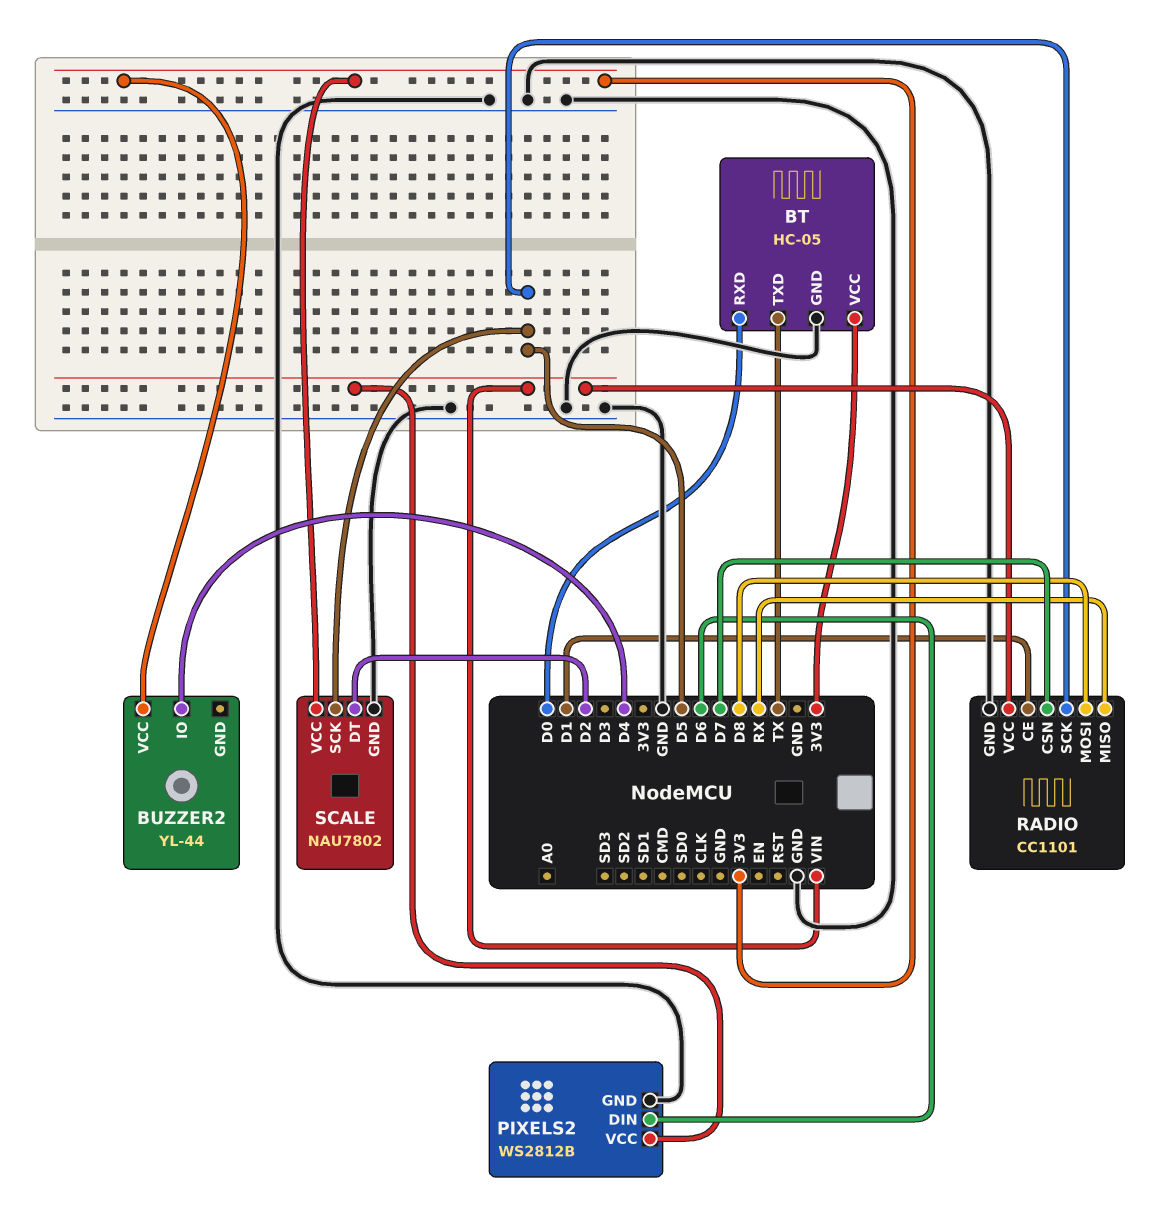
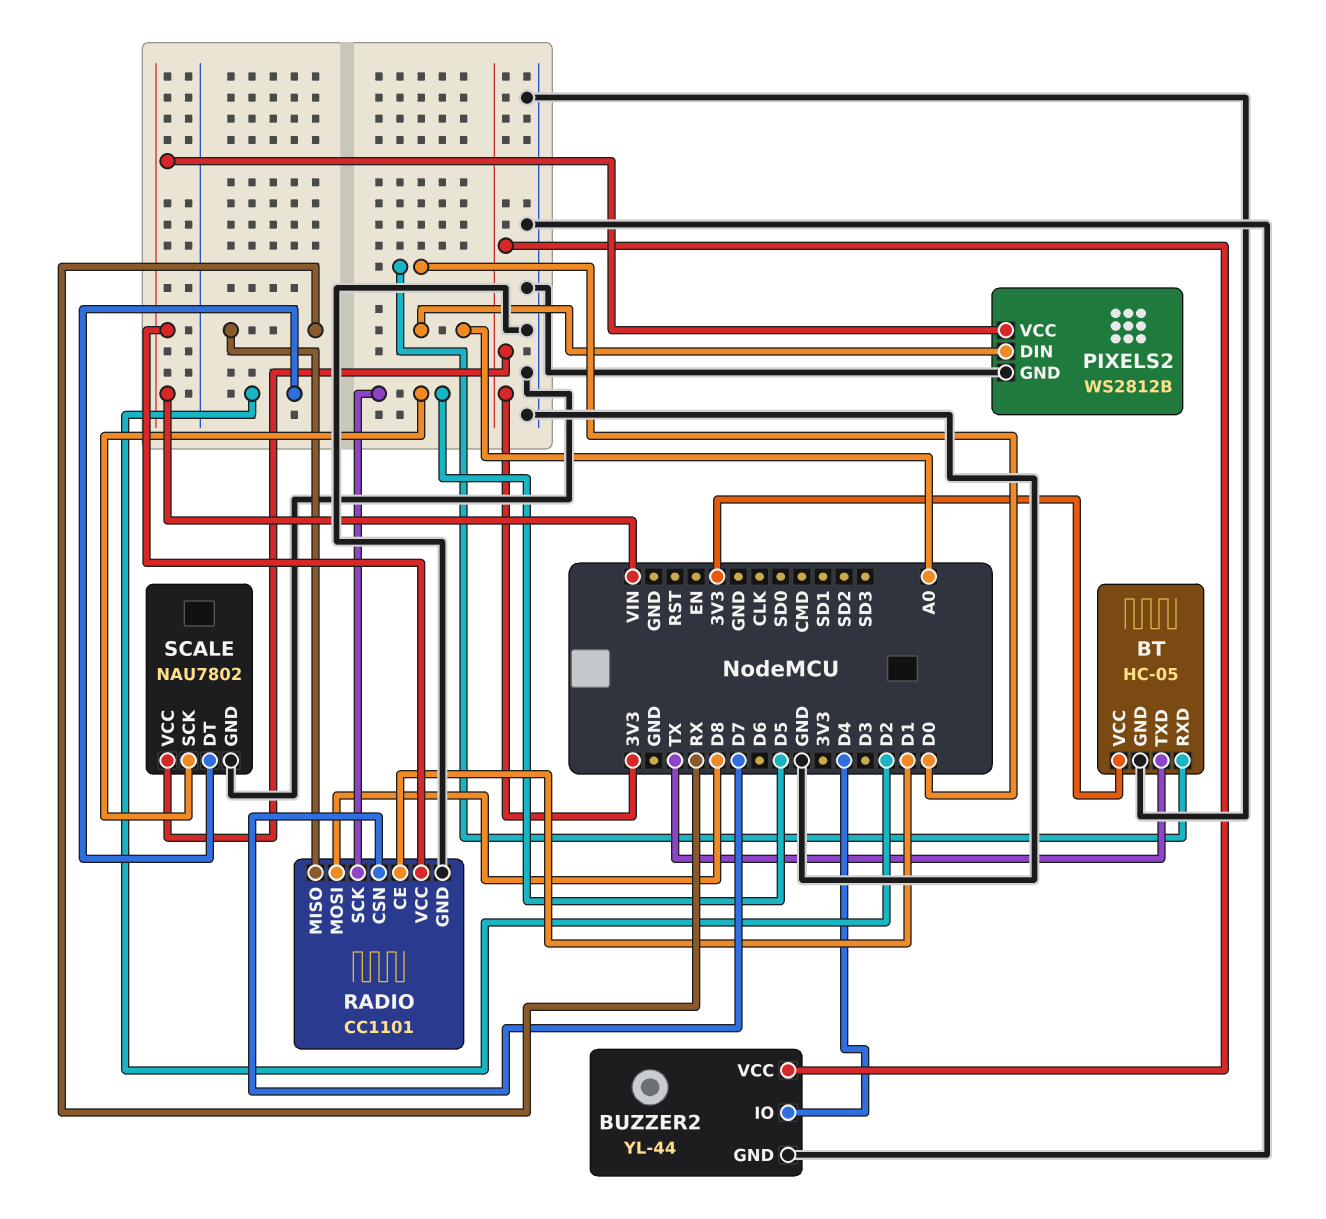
BUZZER2 pin GND: none -> GND
PIXELS2 pin DIN: D6 -> A0

